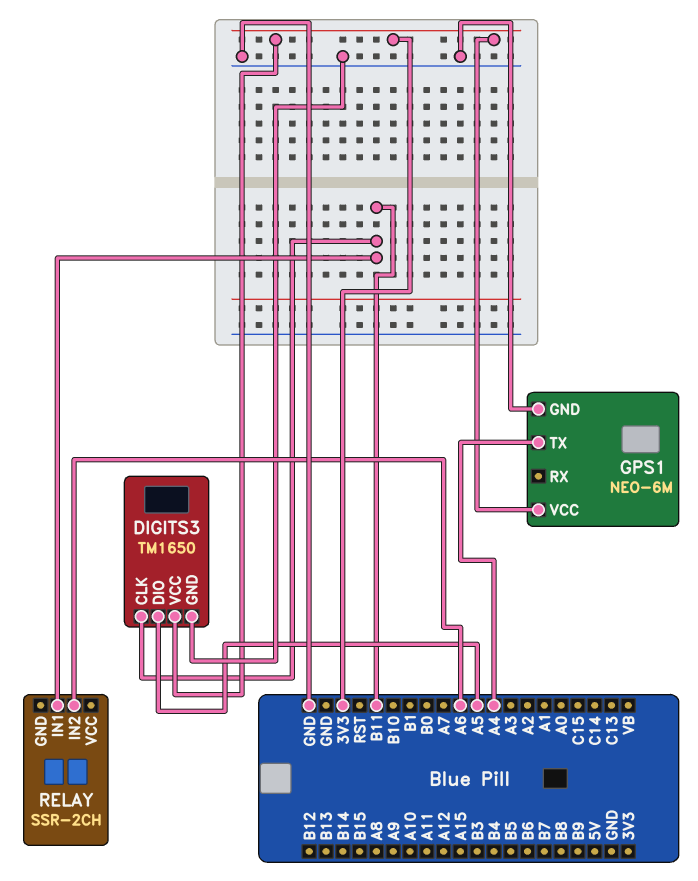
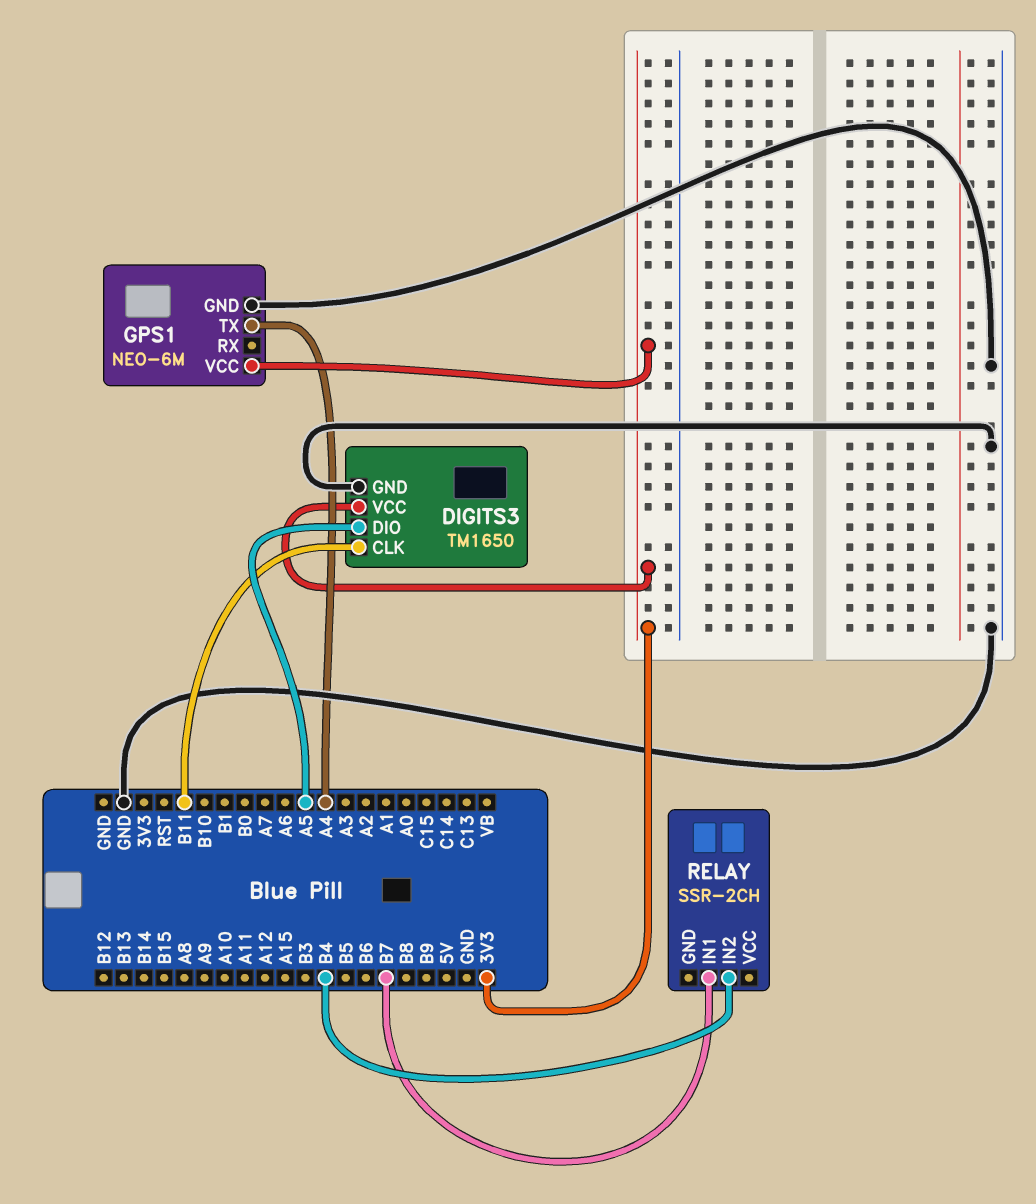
RELAY pin IN1: B11 -> B7
RELAY pin IN2: A6 -> B4

